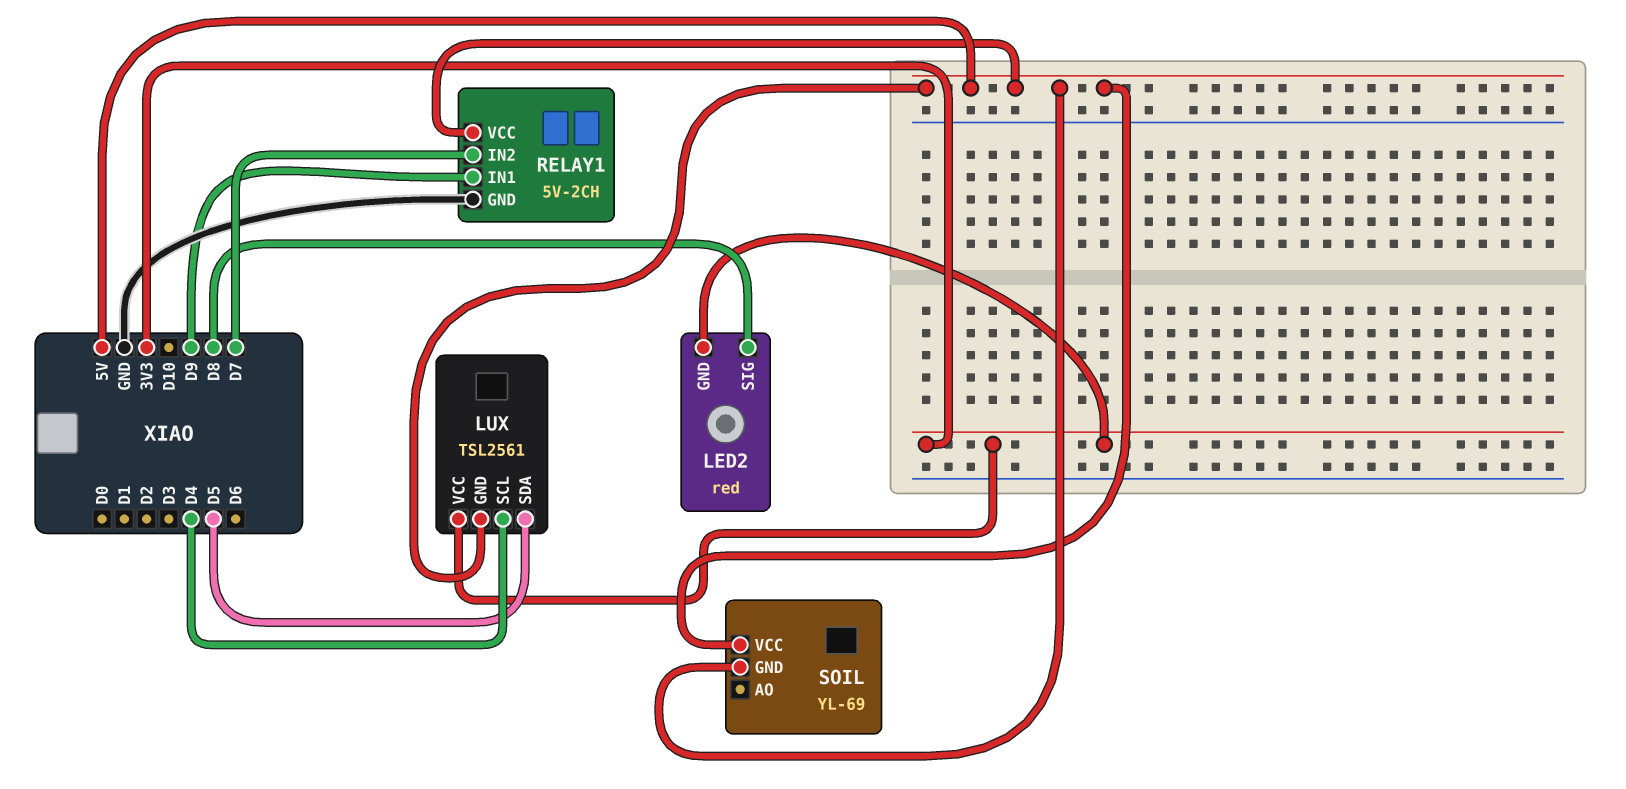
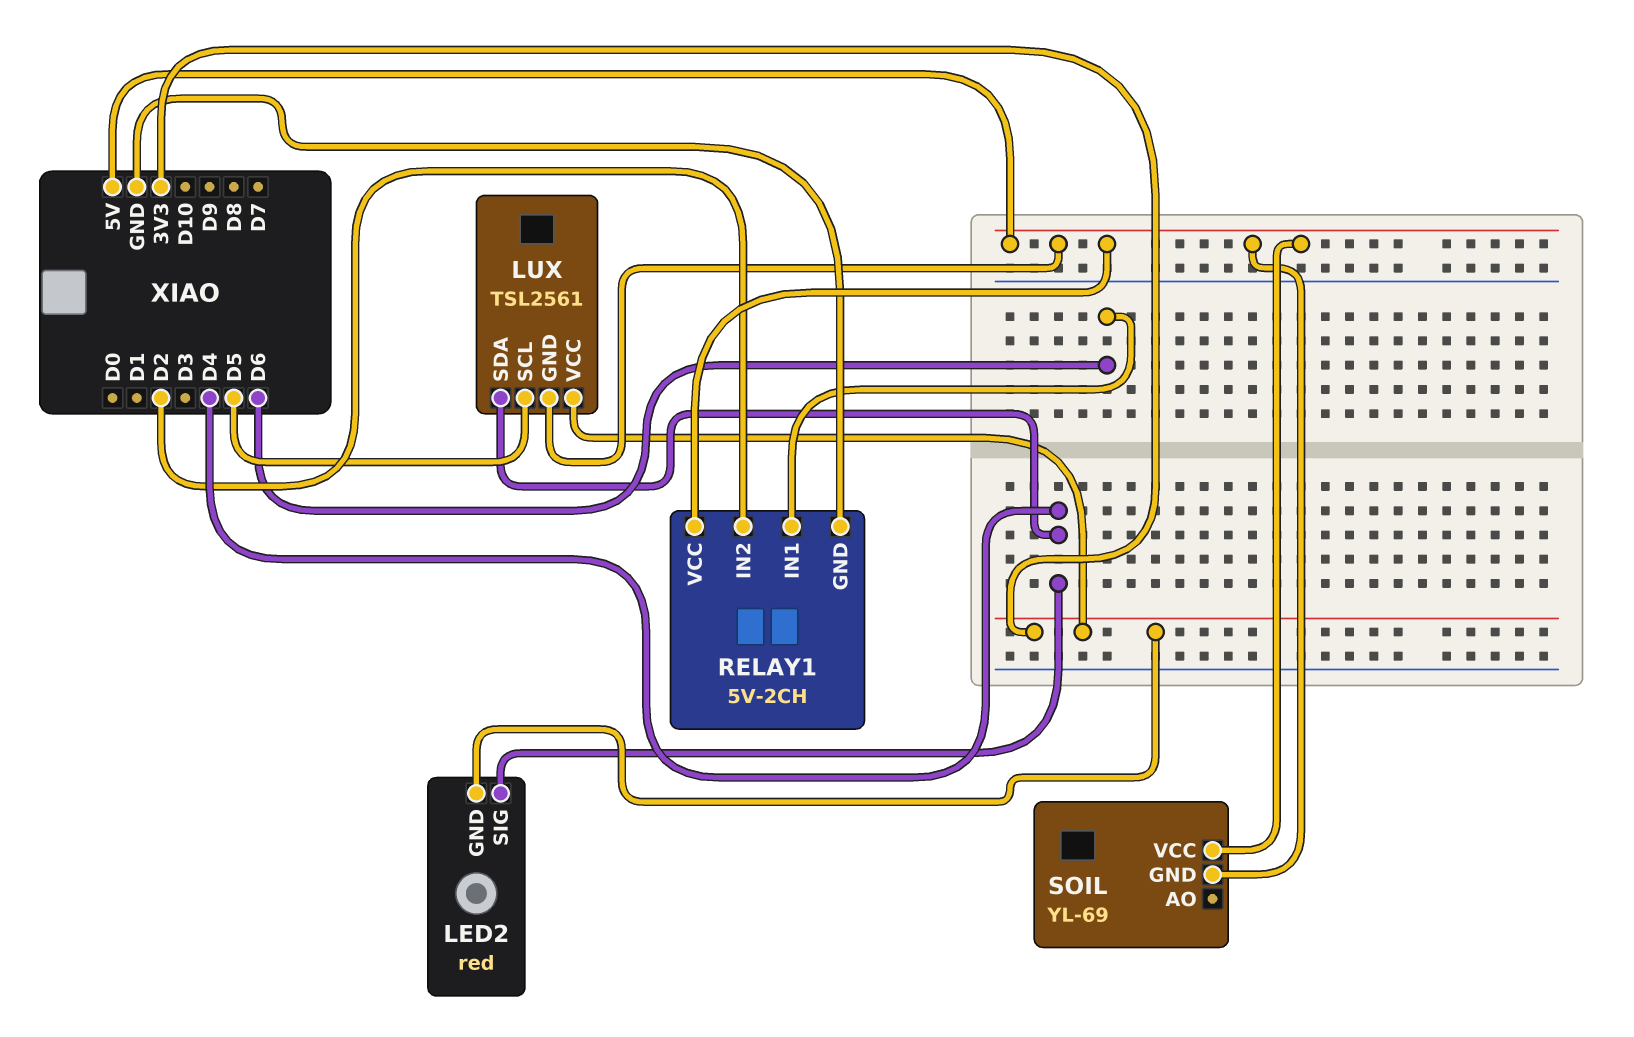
LED2 pin SIG: D8 -> D4
LUX pin SCL: D4 -> D5
LUX pin SDA: D5 -> D4
RELAY1 pin IN1: D9 -> D6
RELAY1 pin IN2: D7 -> D2

